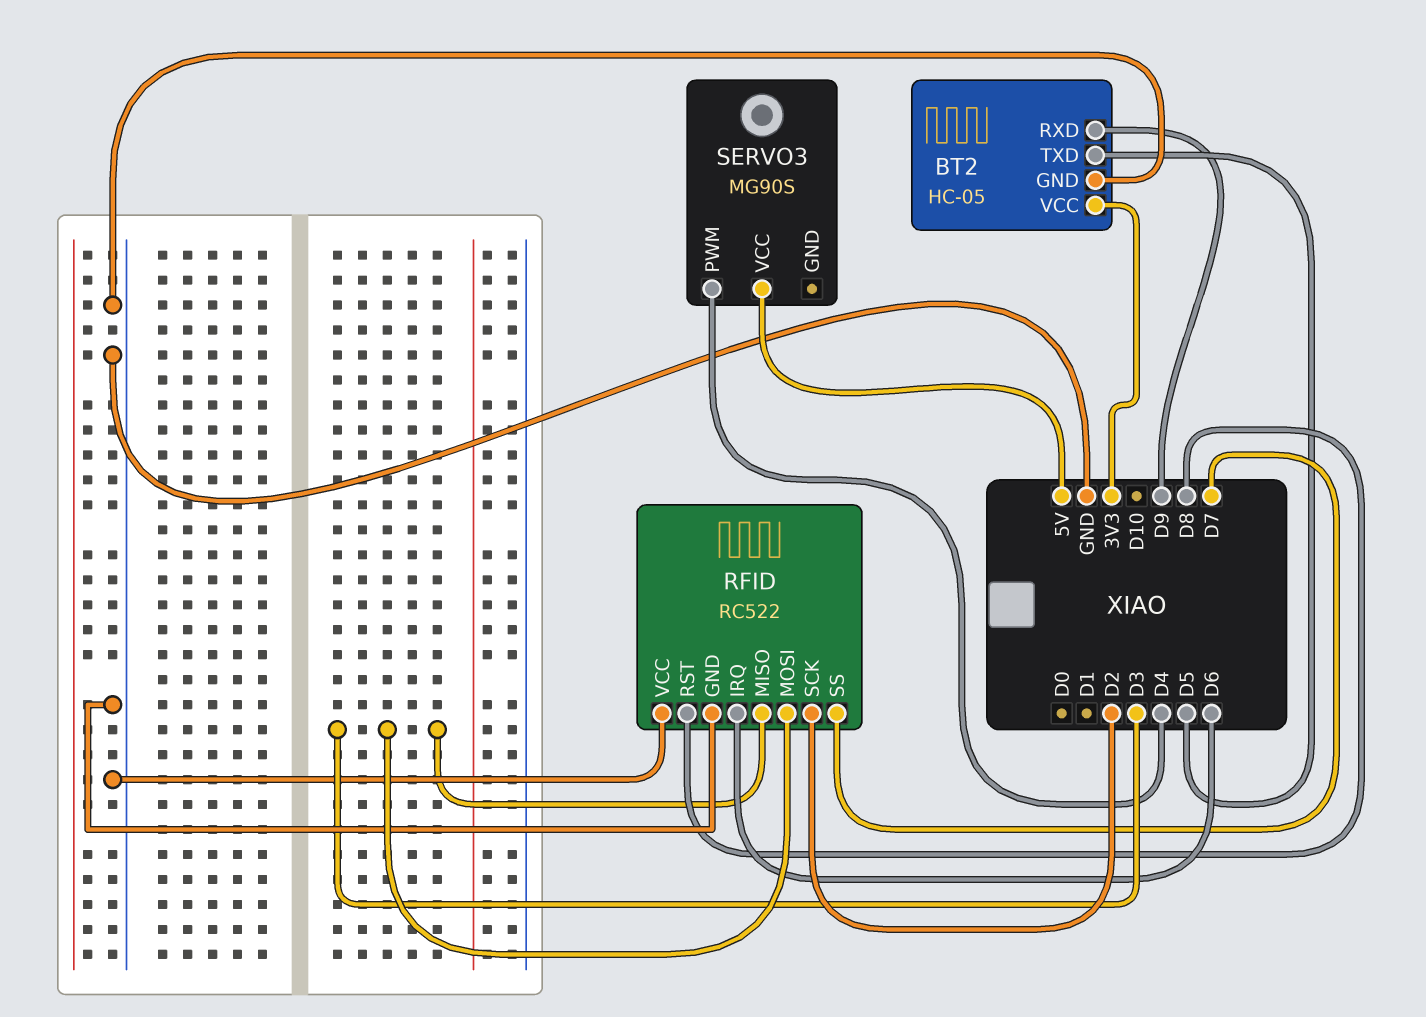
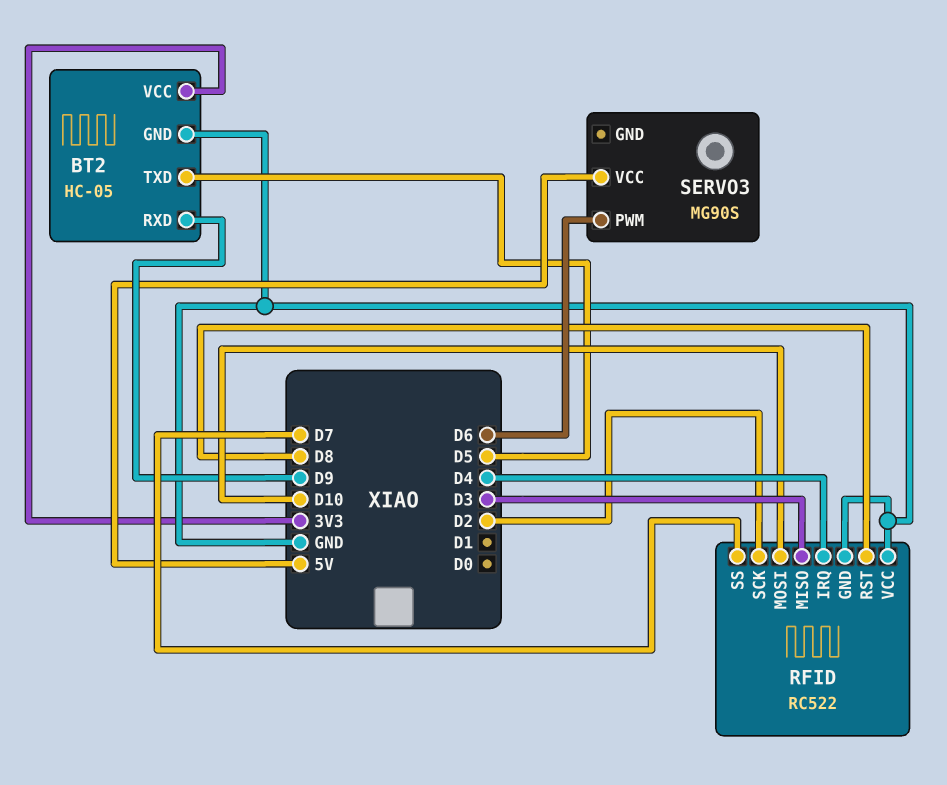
RFID pin IRQ: D6 -> D4
RFID pin MOSI: D3 -> D10
SERVO3 pin PWM: D4 -> D6

